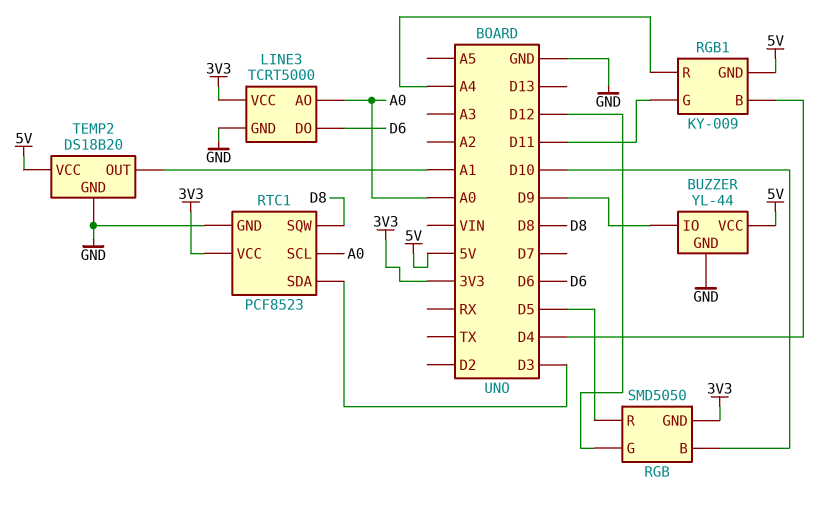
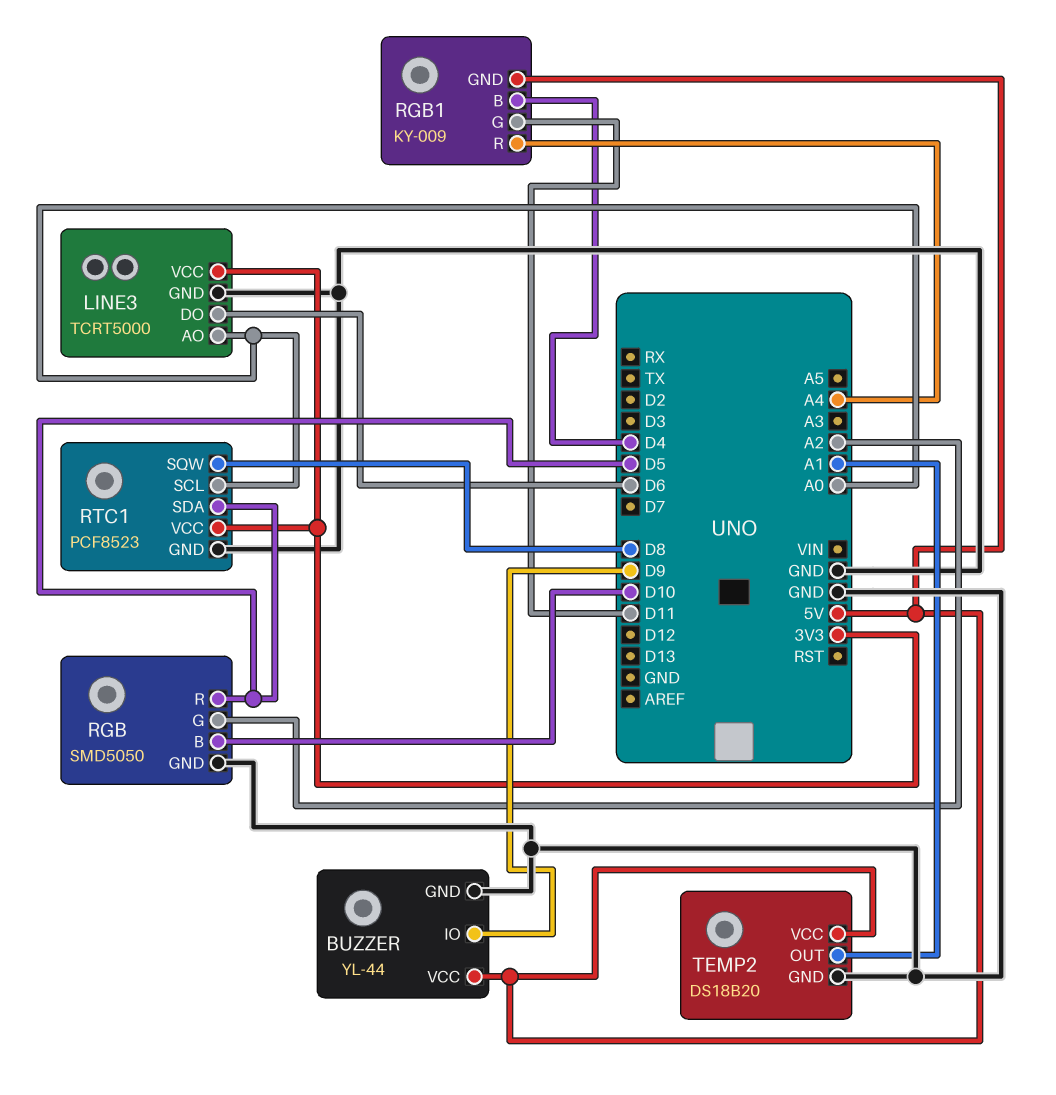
RGB pin G: D12 -> A2
RGB pin GND: 3V3 -> GND
RTC1 pin SDA: D3 -> D5

